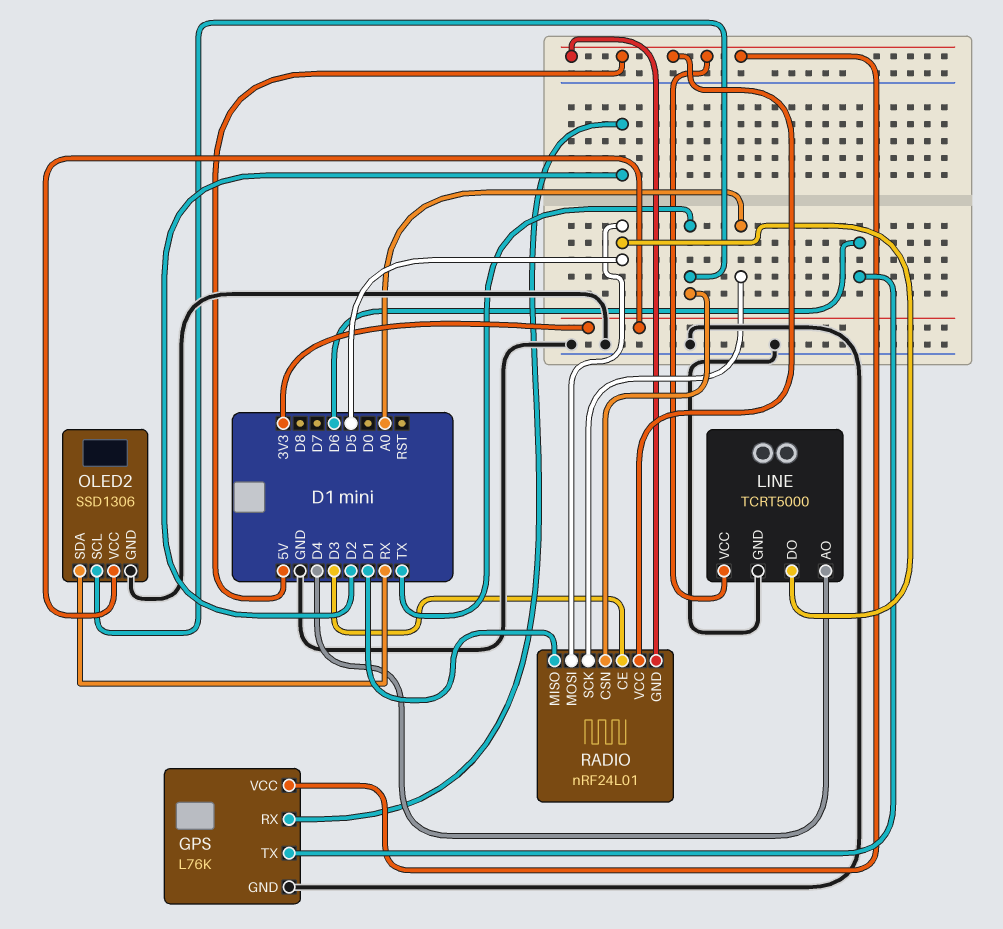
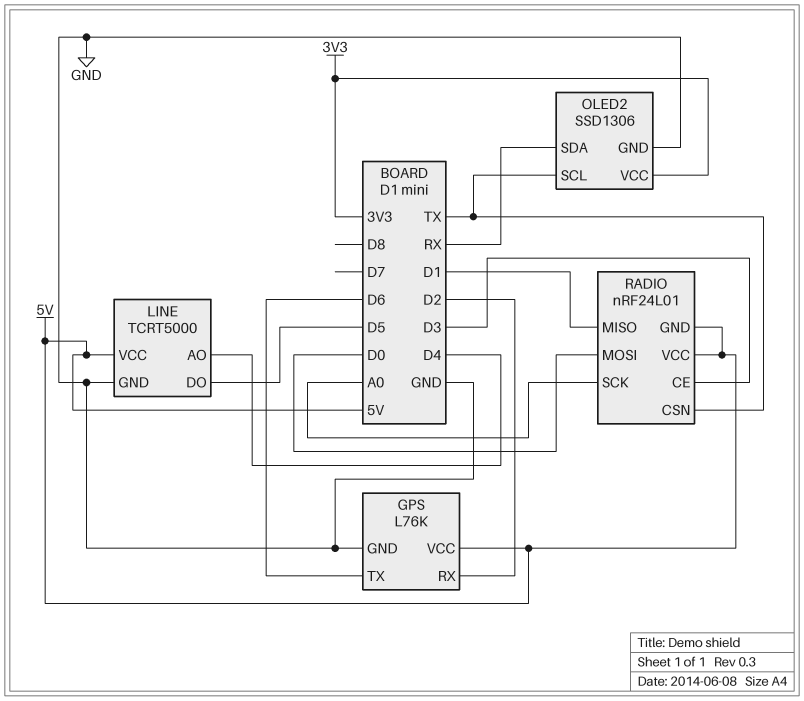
RADIO pin MOSI: D5 -> D0

